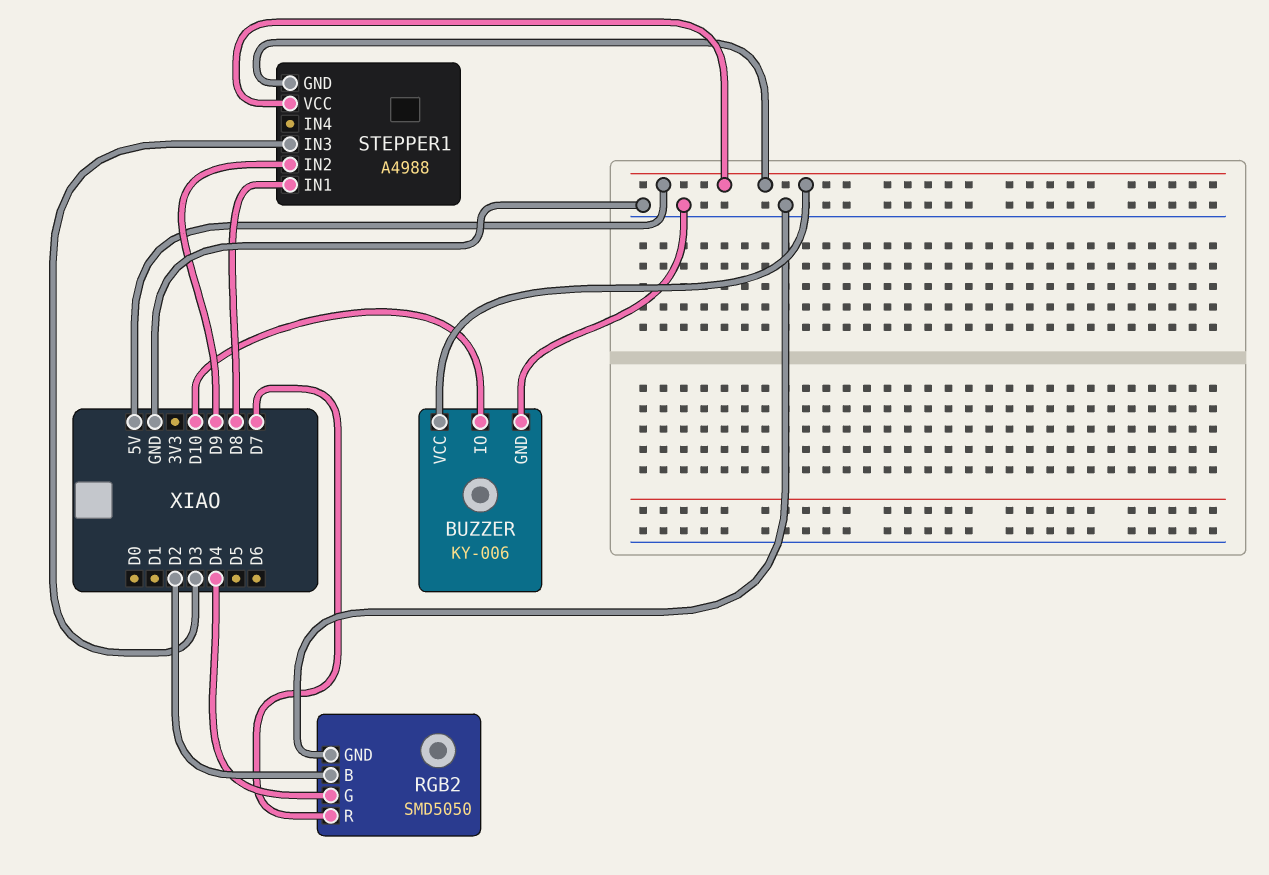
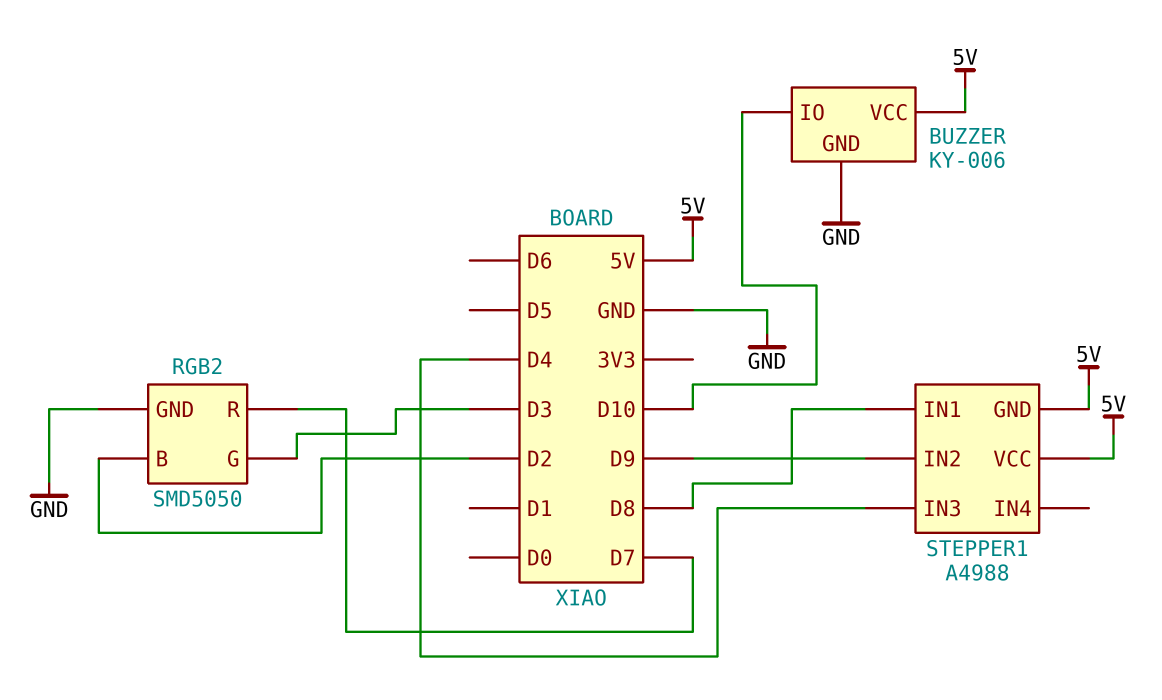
RGB2 pin G: D4 -> D3
STEPPER1 pin IN3: D3 -> D4

